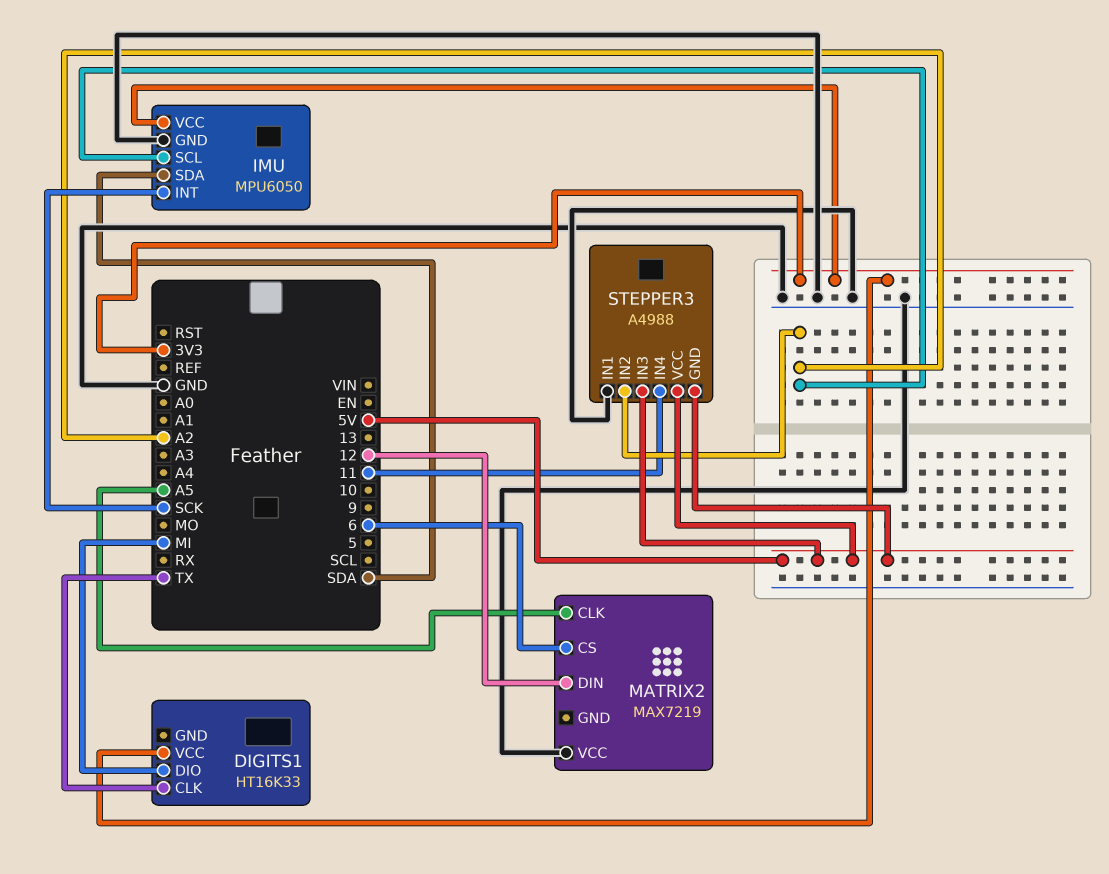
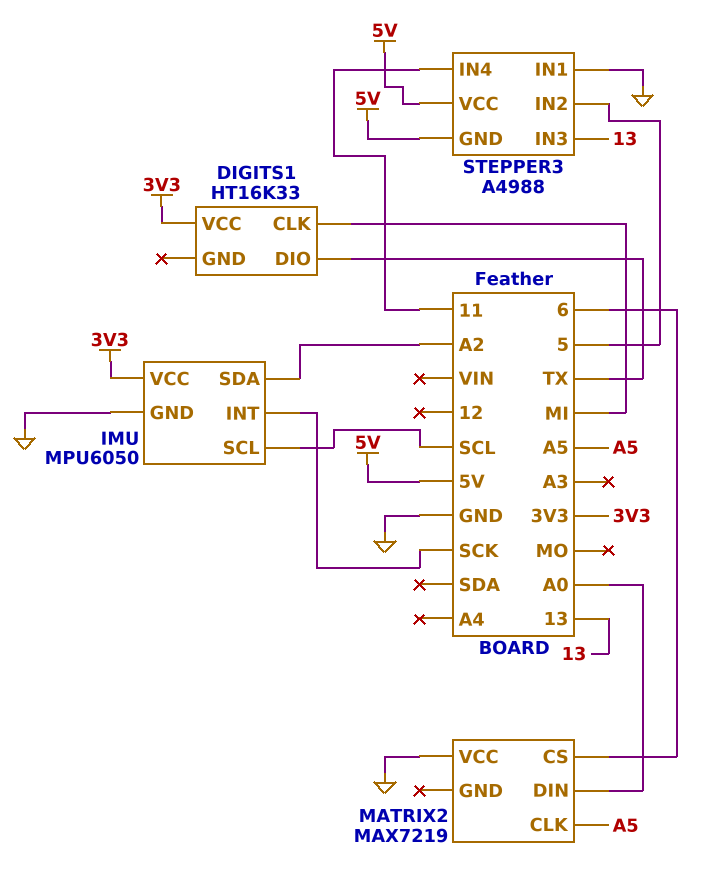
DIGITS1 pin CLK: TX -> MI
DIGITS1 pin DIO: MI -> TX
IMU pin SCL: A2 -> SCL
IMU pin SDA: SDA -> A2
MATRIX2 pin DIN: 12 -> A0
STEPPER3 pin IN2: A2 -> 5
STEPPER3 pin IN3: 5V -> 13

